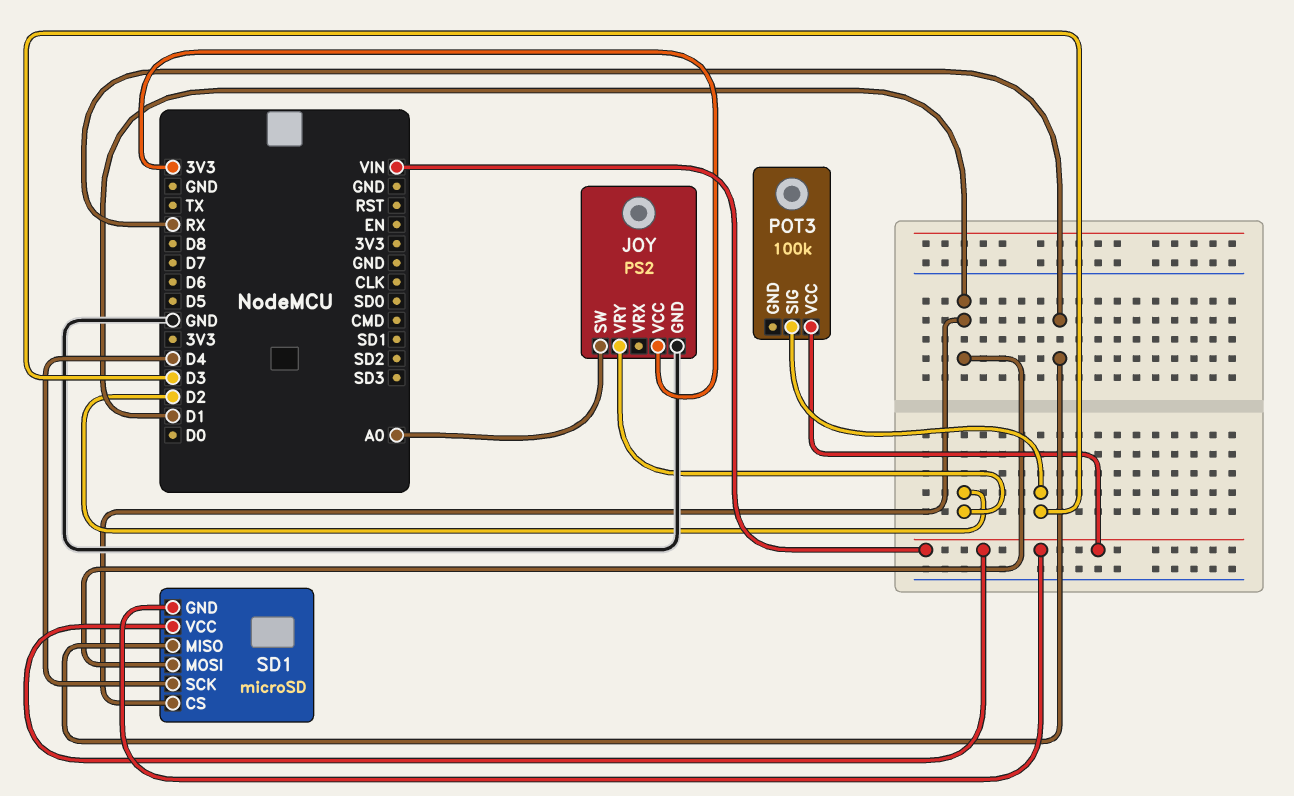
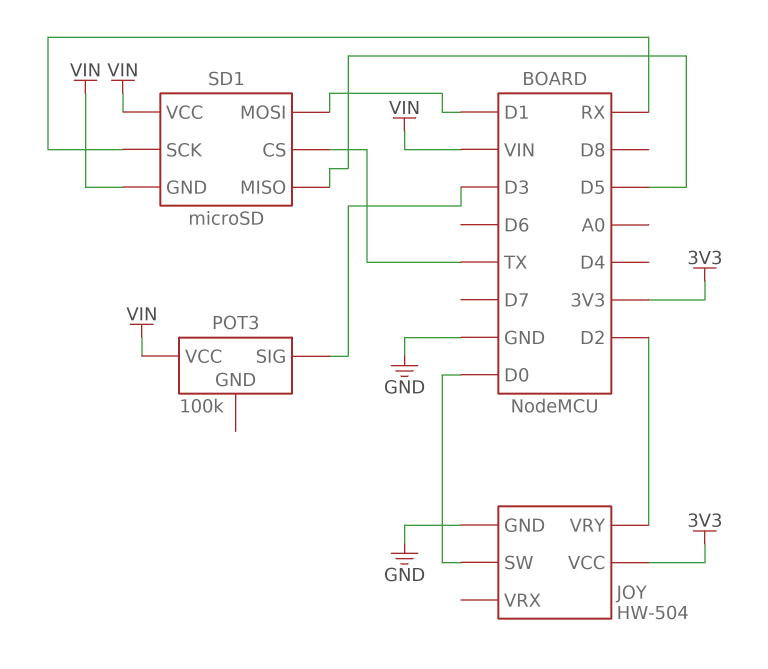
JOY: PS2 -> HW-504
JOY pin SW: A0 -> D0
SD1 pin CS: D1 -> TX
SD1 pin MISO: RX -> D5
SD1 pin SCK: D4 -> RX

